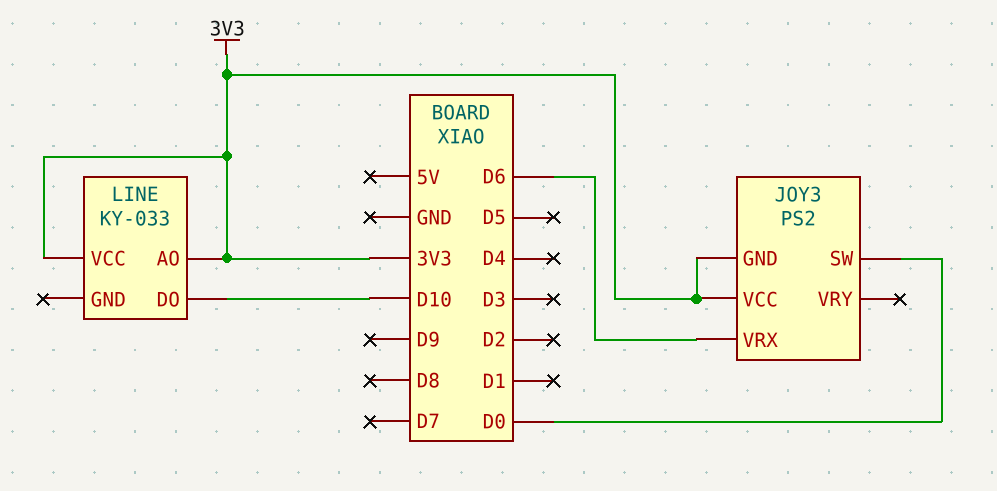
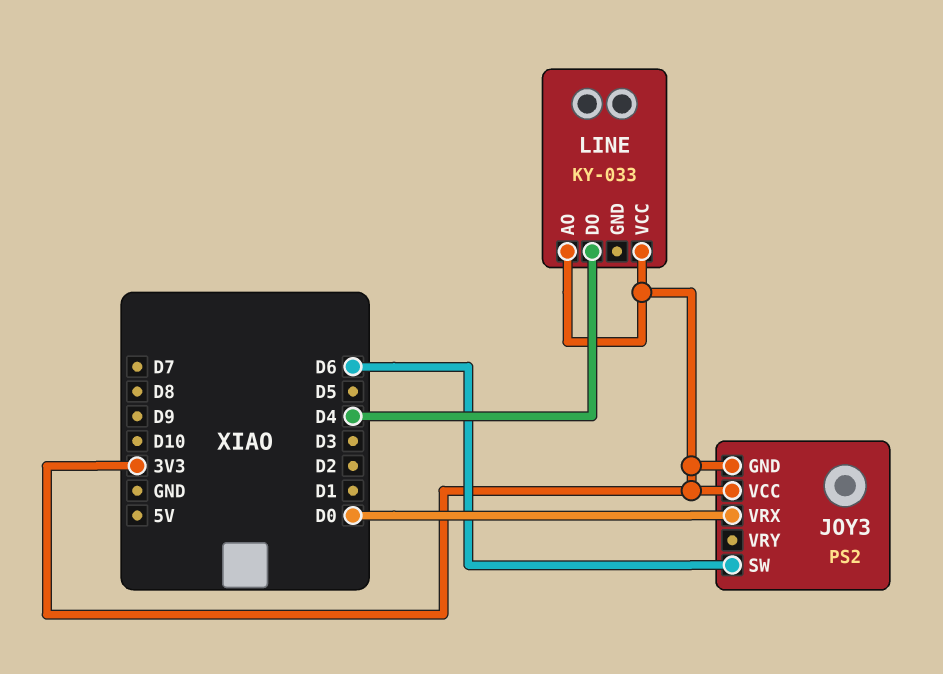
JOY3 pin SW: D0 -> D6
JOY3 pin VRX: D6 -> D0
LINE pin DO: D10 -> D4

